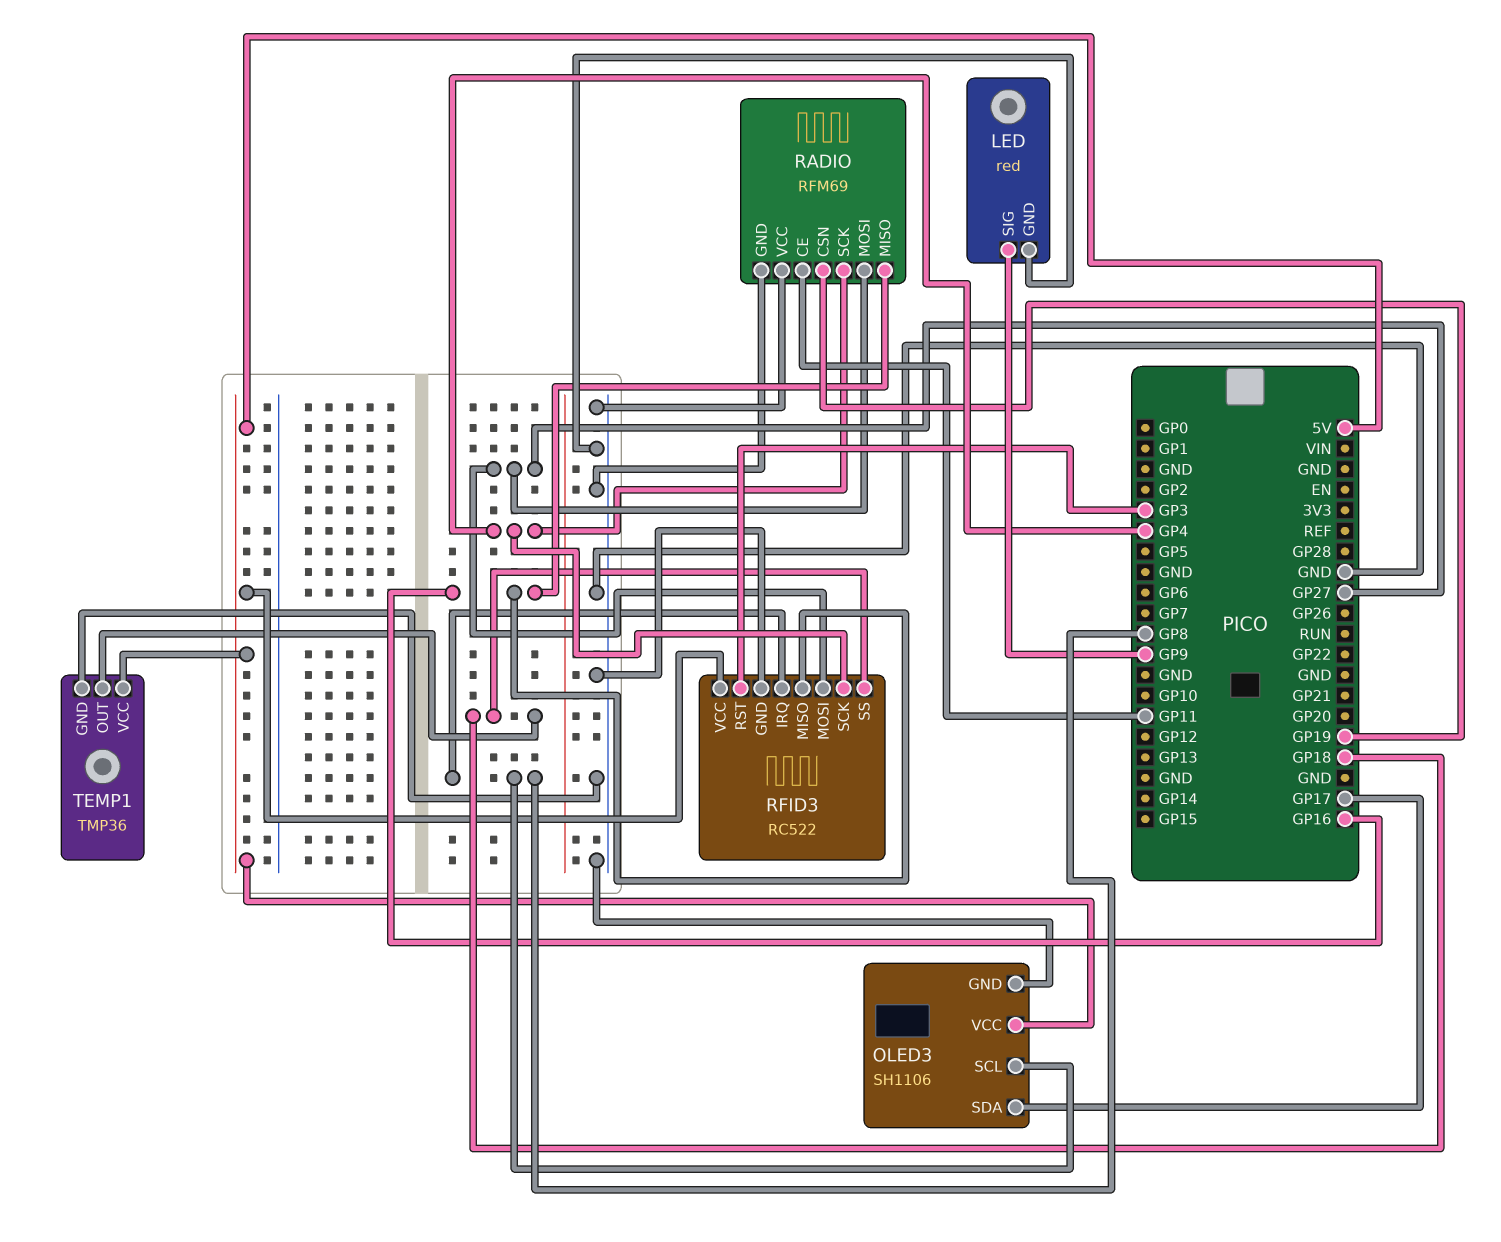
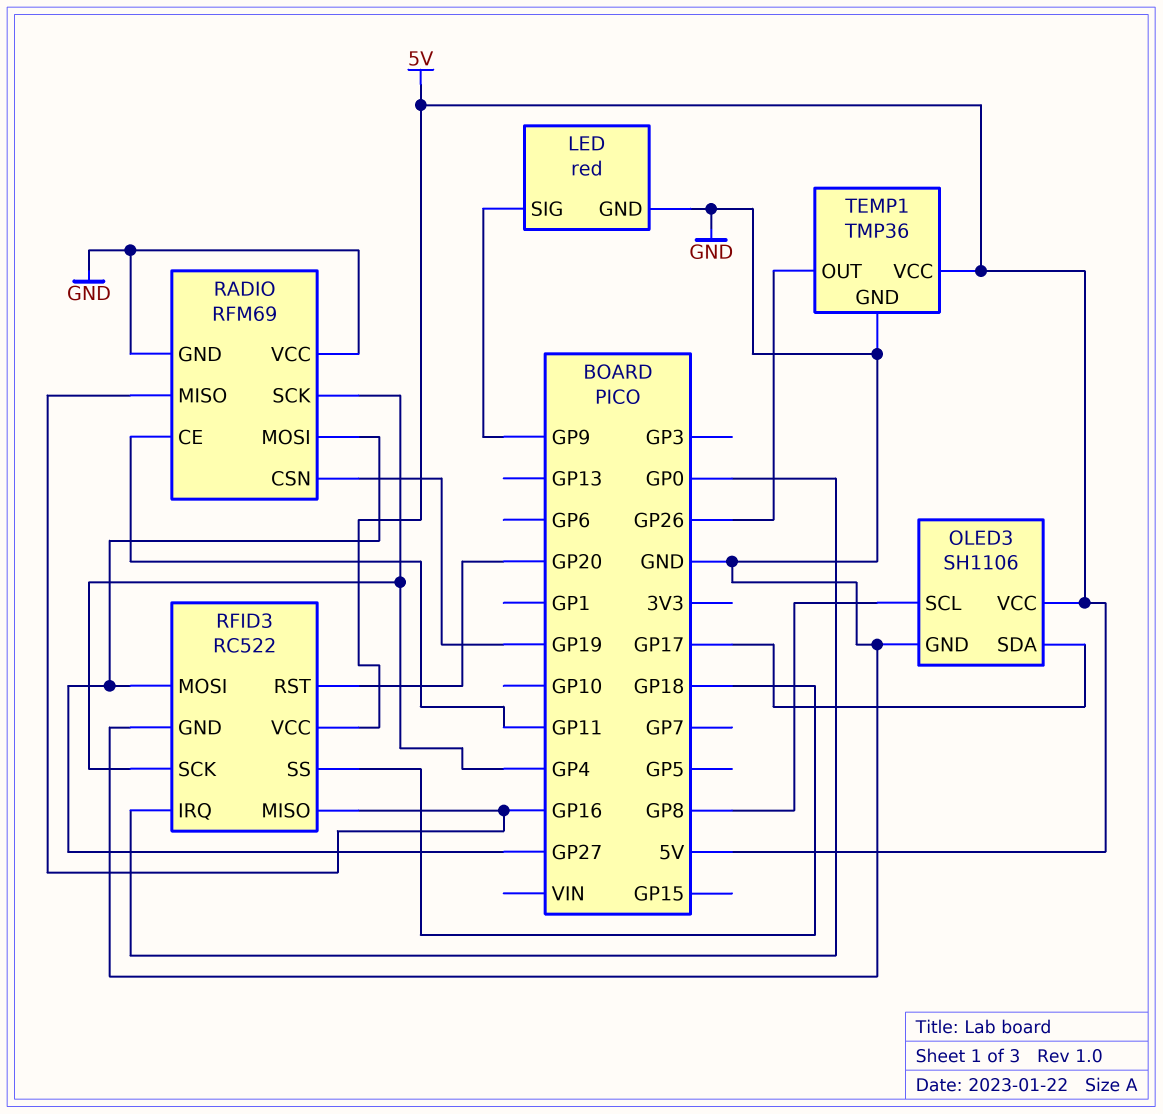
RFID3 pin IRQ: GP8 -> GP0
RFID3 pin RST: GP3 -> GP20
TEMP1 pin OUT: GP18 -> GP26

